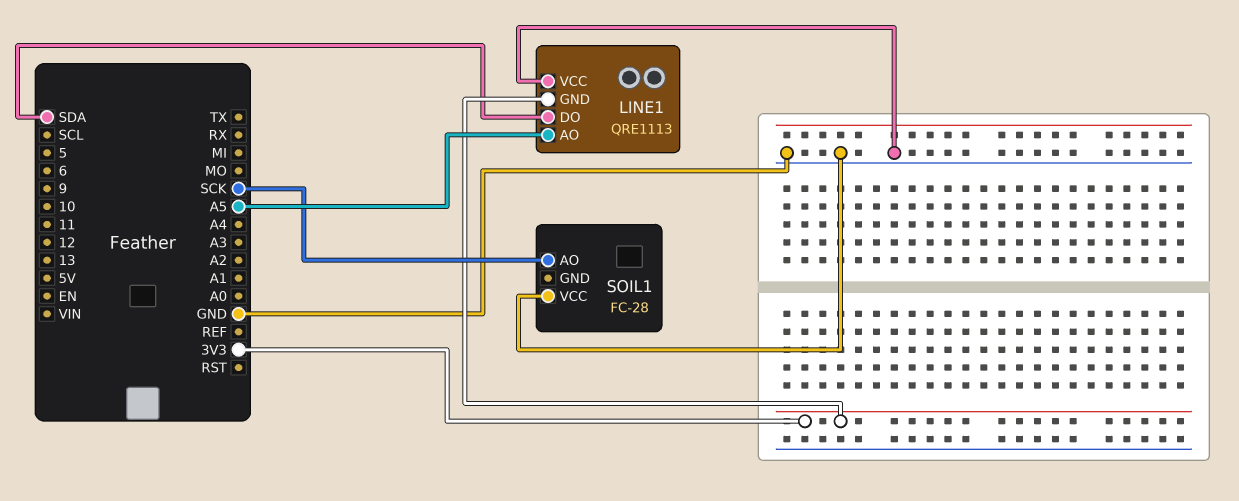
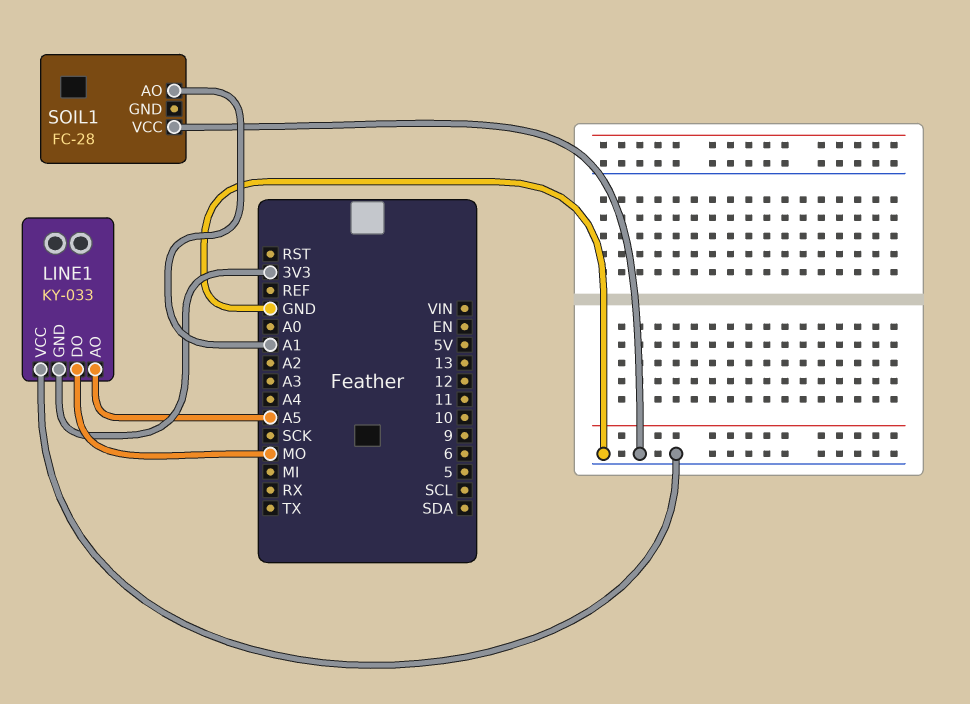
LINE1: QRE1113 -> KY-033
LINE1 pin DO: SDA -> MO
SOIL1 pin AO: SCK -> A1

